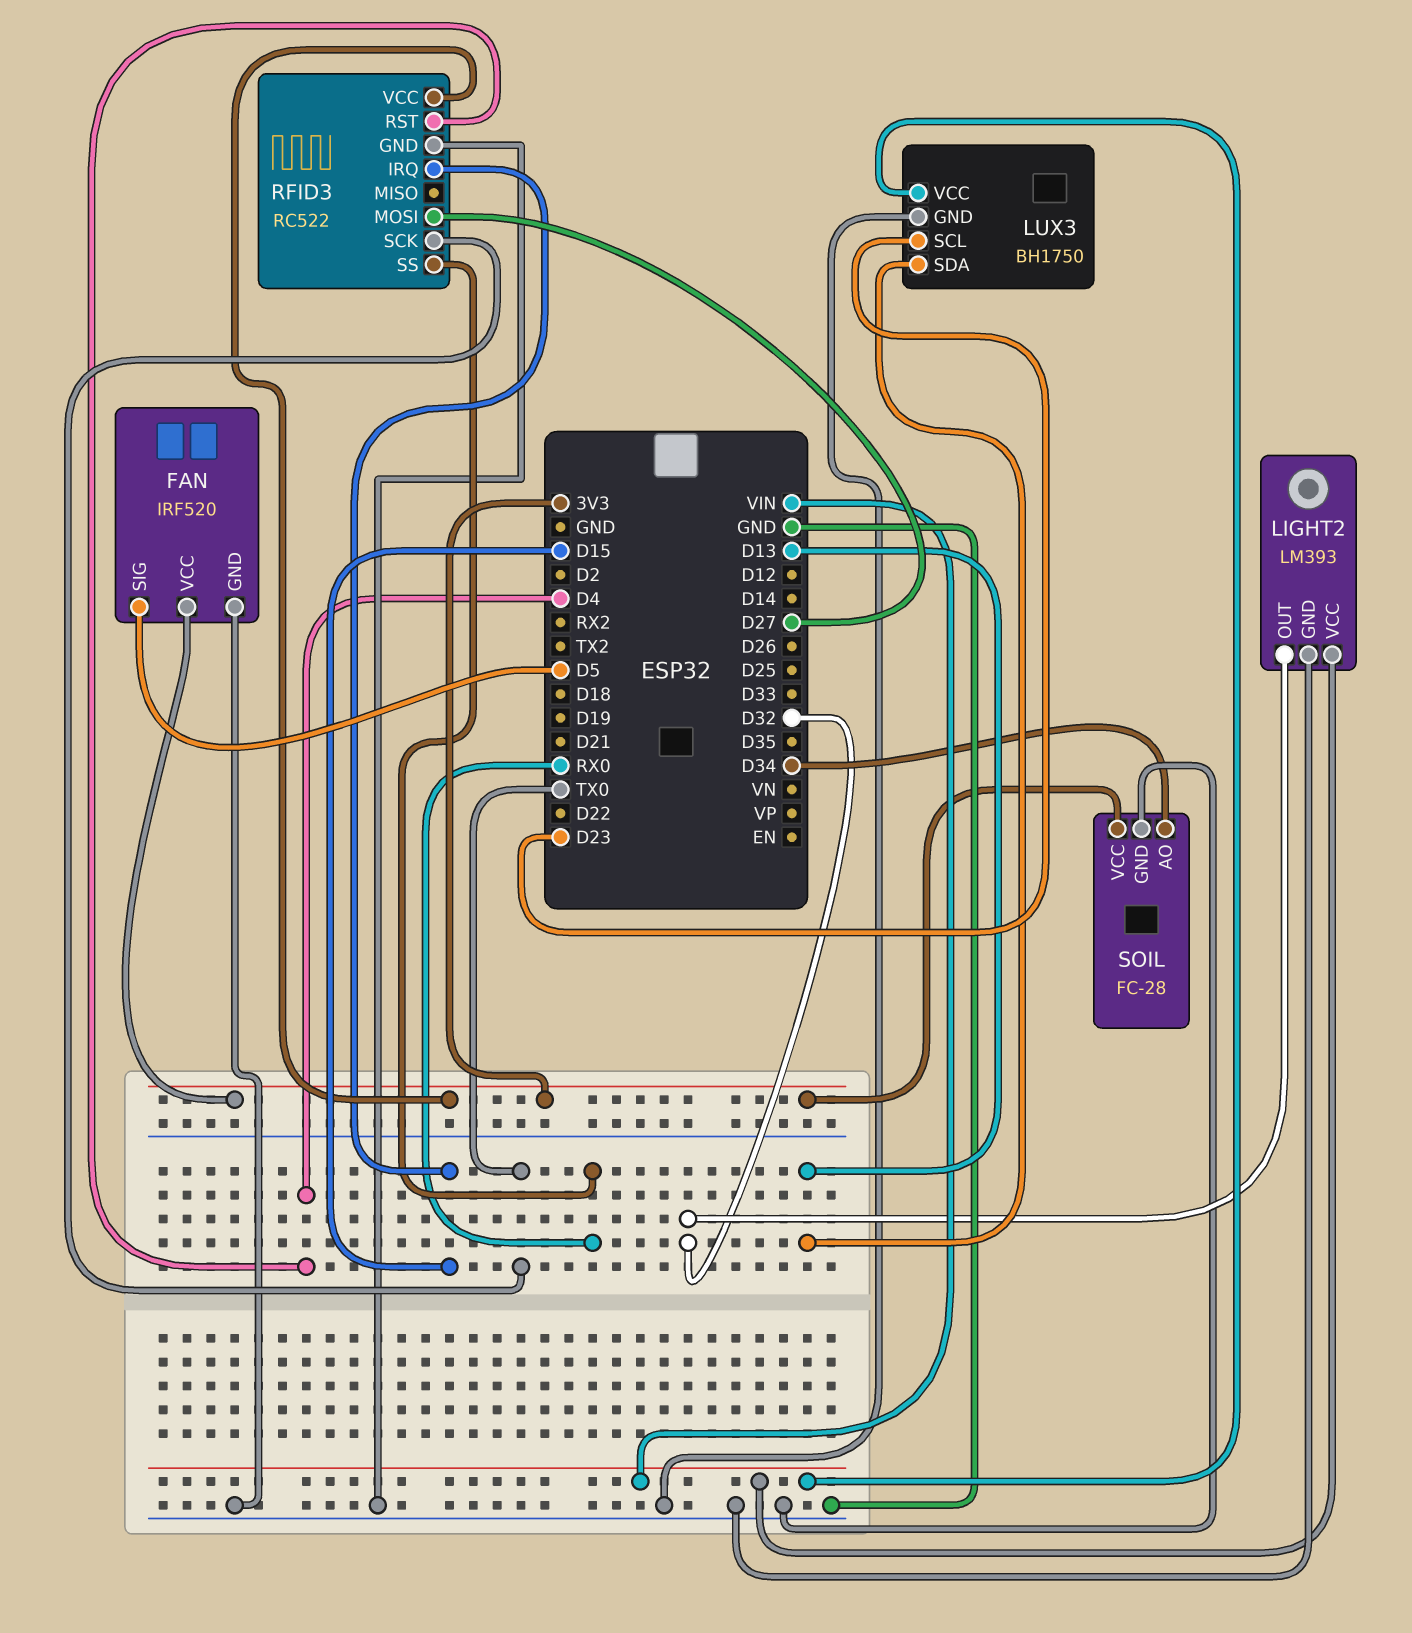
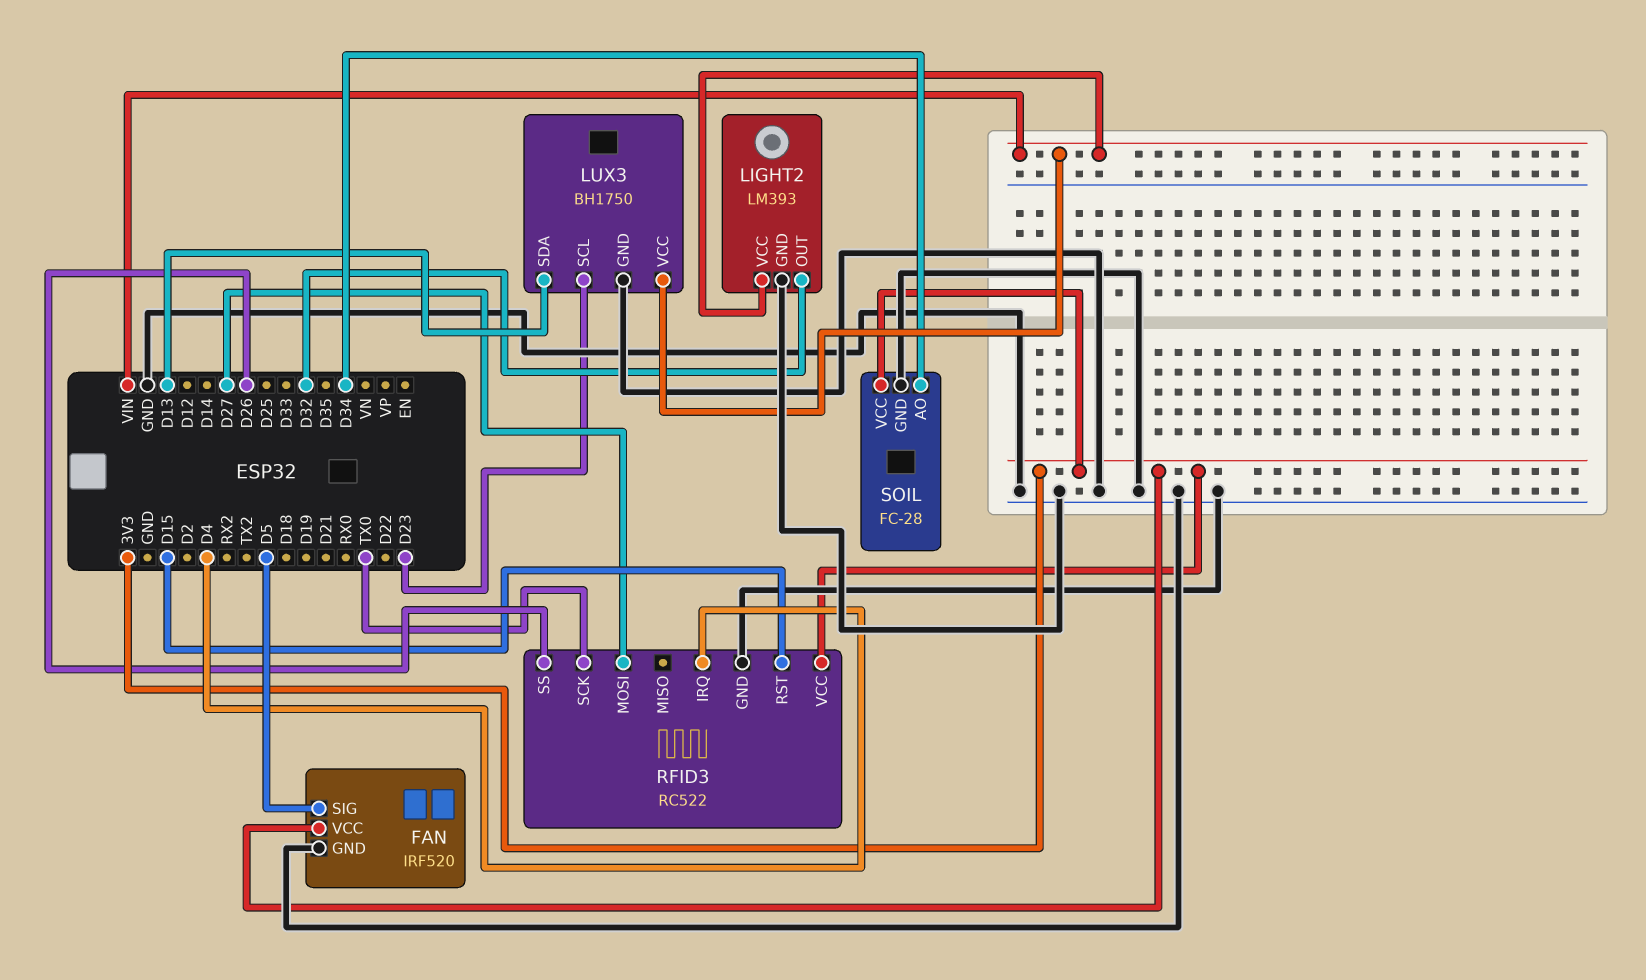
RFID3 pin IRQ: D15 -> D4
RFID3 pin RST: D4 -> D15
RFID3 pin SS: RX0 -> D26

